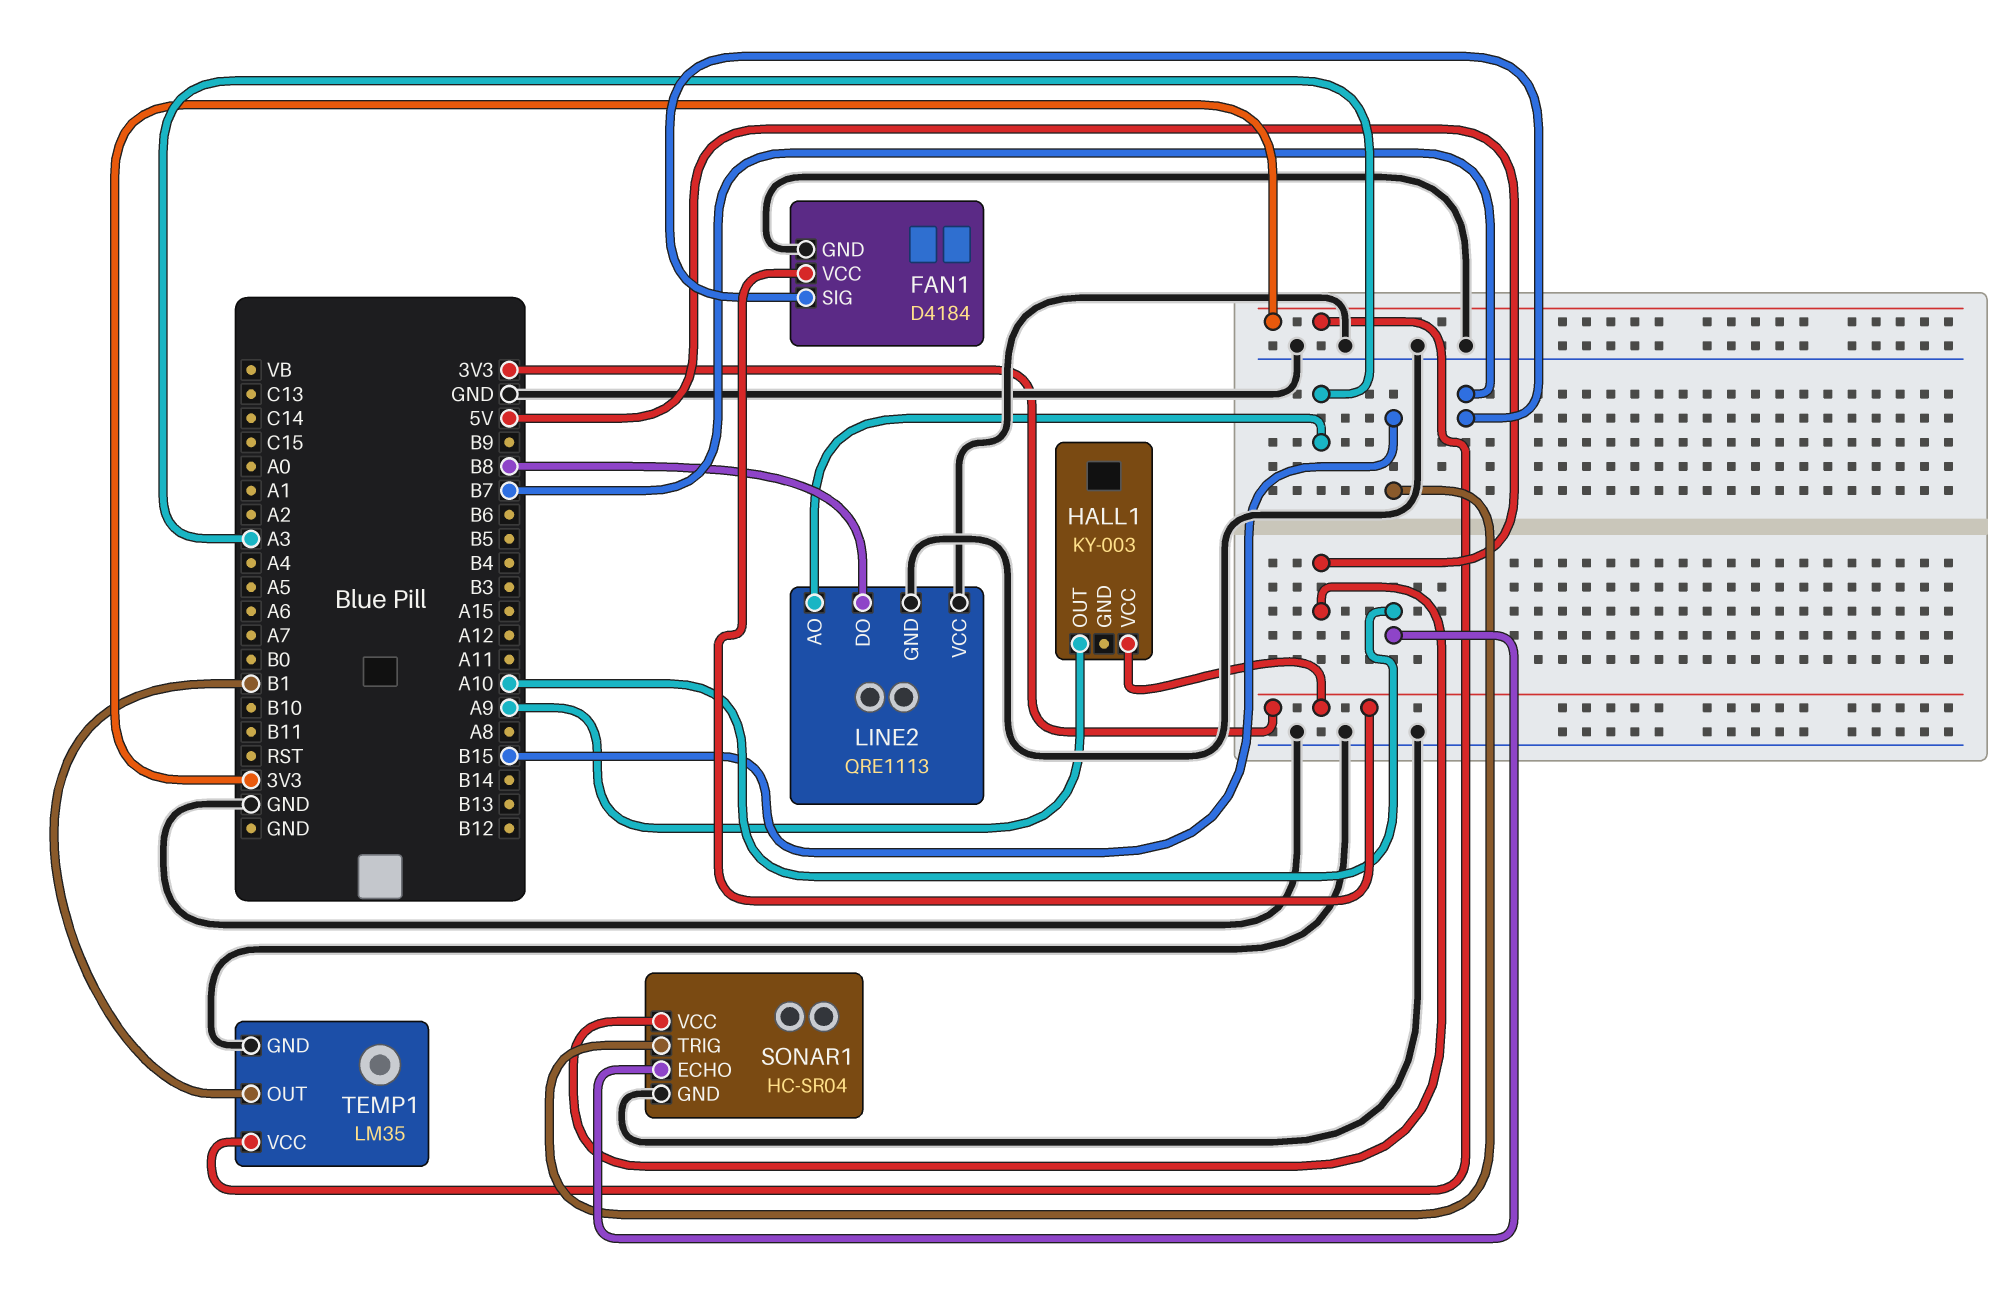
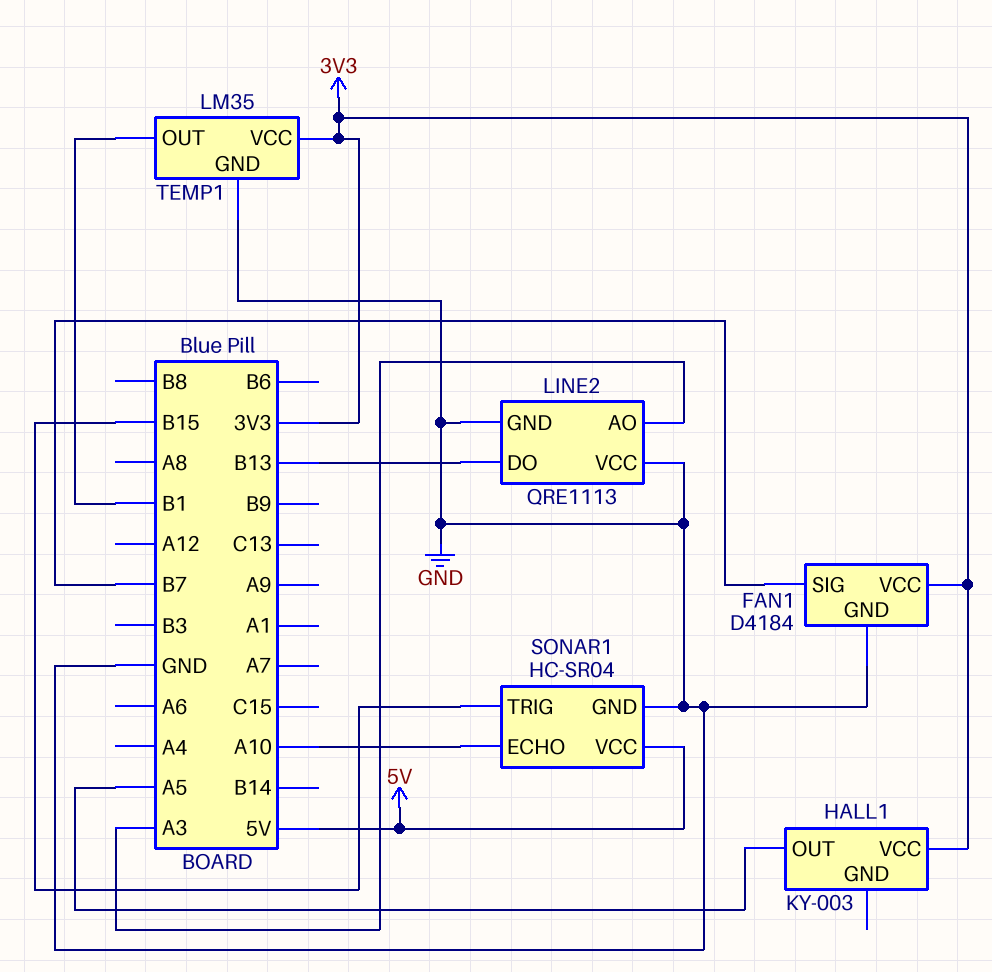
HALL1 pin OUT: A9 -> A5
LINE2 pin DO: B8 -> B13

